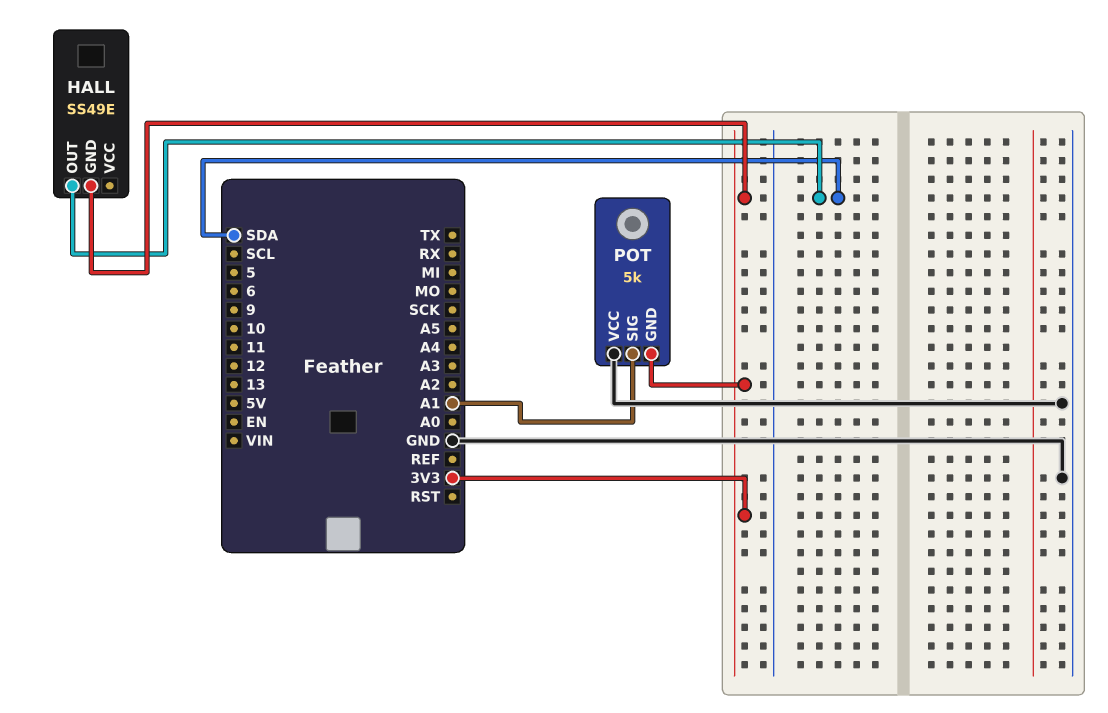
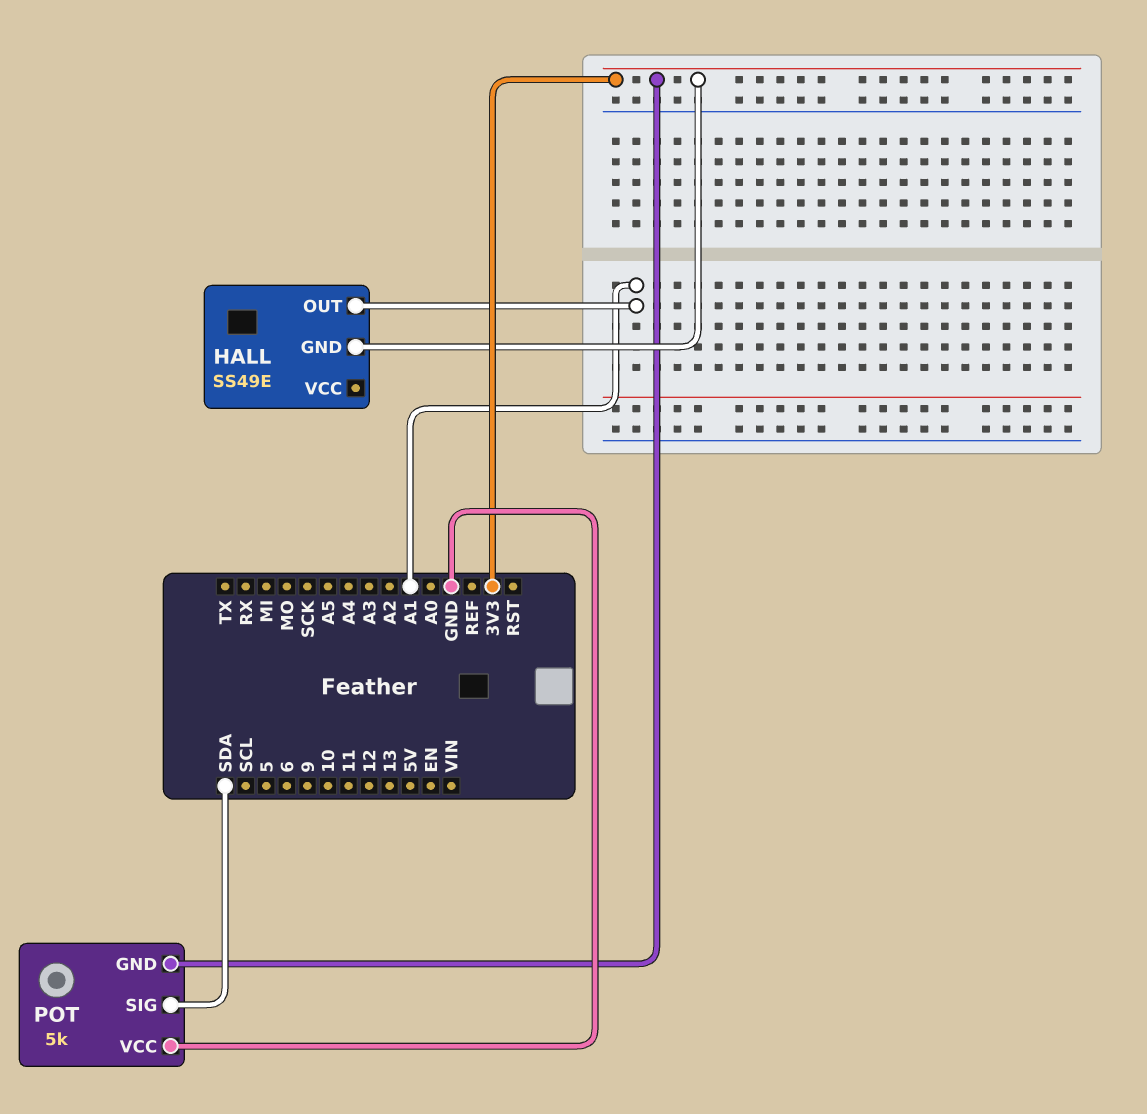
HALL pin OUT: SDA -> A1
POT pin SIG: A1 -> SDA

